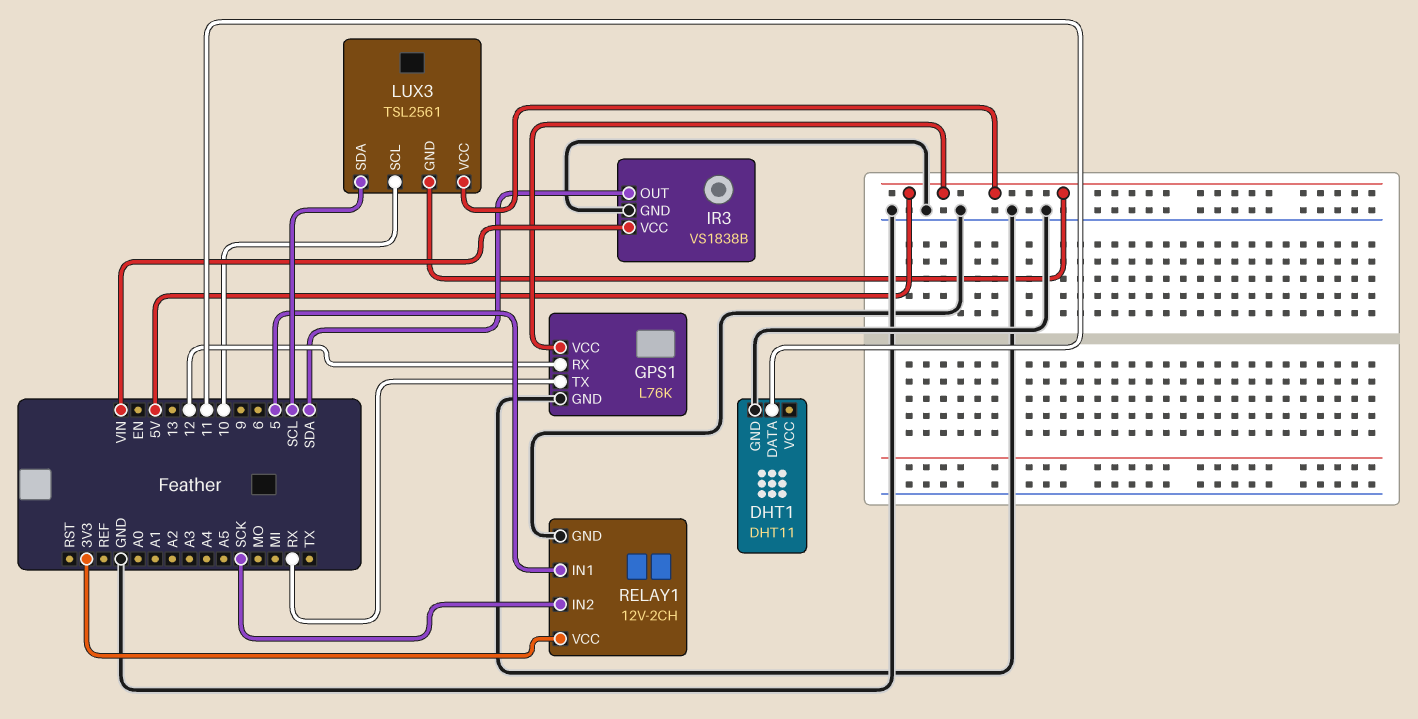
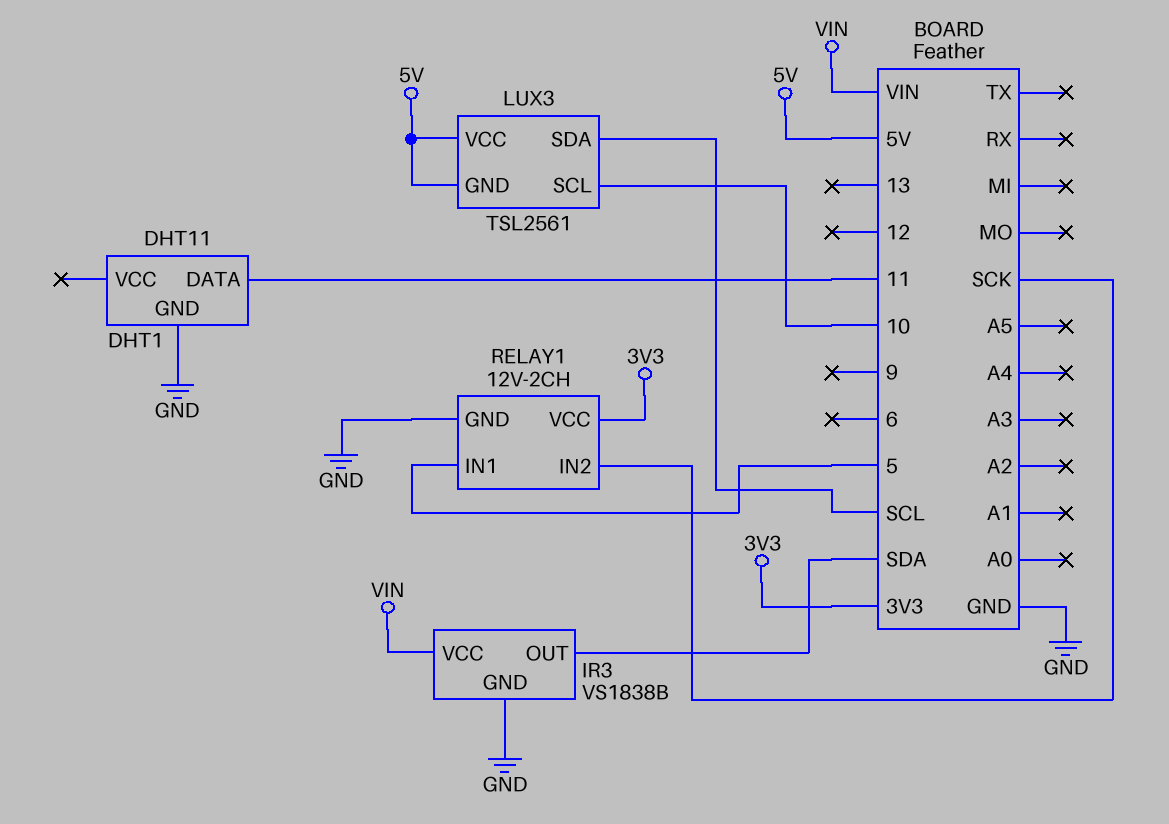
GPS1: L76K -> none
GPS1 pin GND: GND -> none
GPS1 pin RX: 12 -> none
GPS1 pin TX: RX -> none
GPS1 pin VCC: 5V -> none

